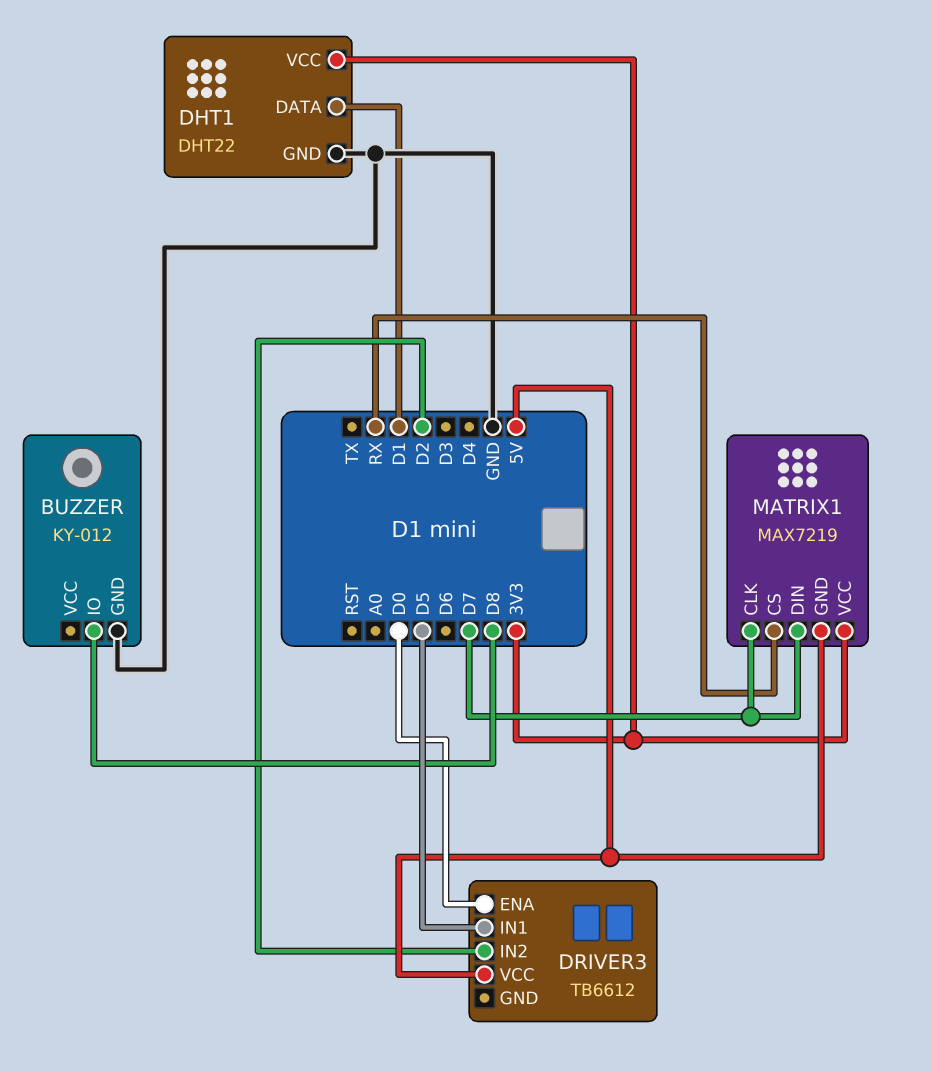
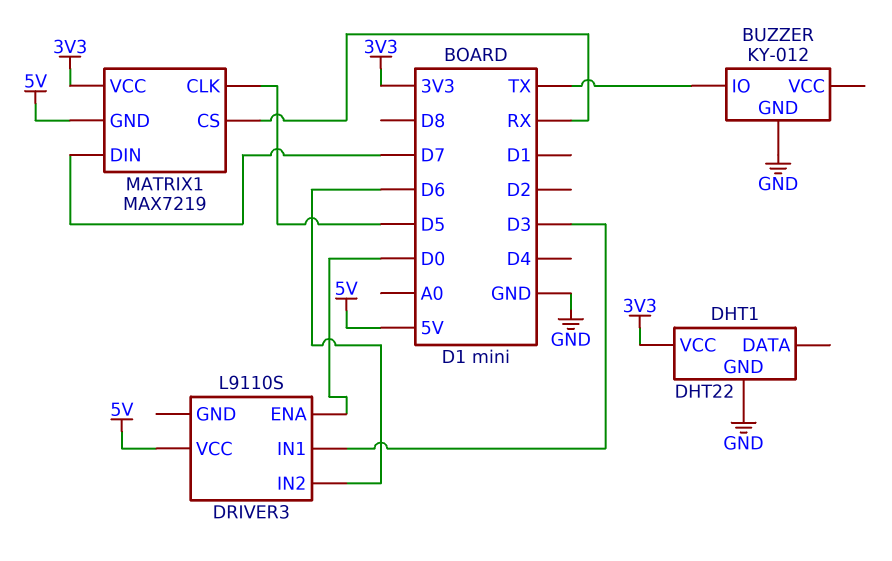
BUZZER pin IO: D8 -> TX
DHT1 pin DATA: D1 -> none
DRIVER3: TB6612 -> L9110S
DRIVER3 pin IN1: D5 -> D3
DRIVER3 pin IN2: D2 -> D6
MATRIX1 pin CLK: D7 -> D5

